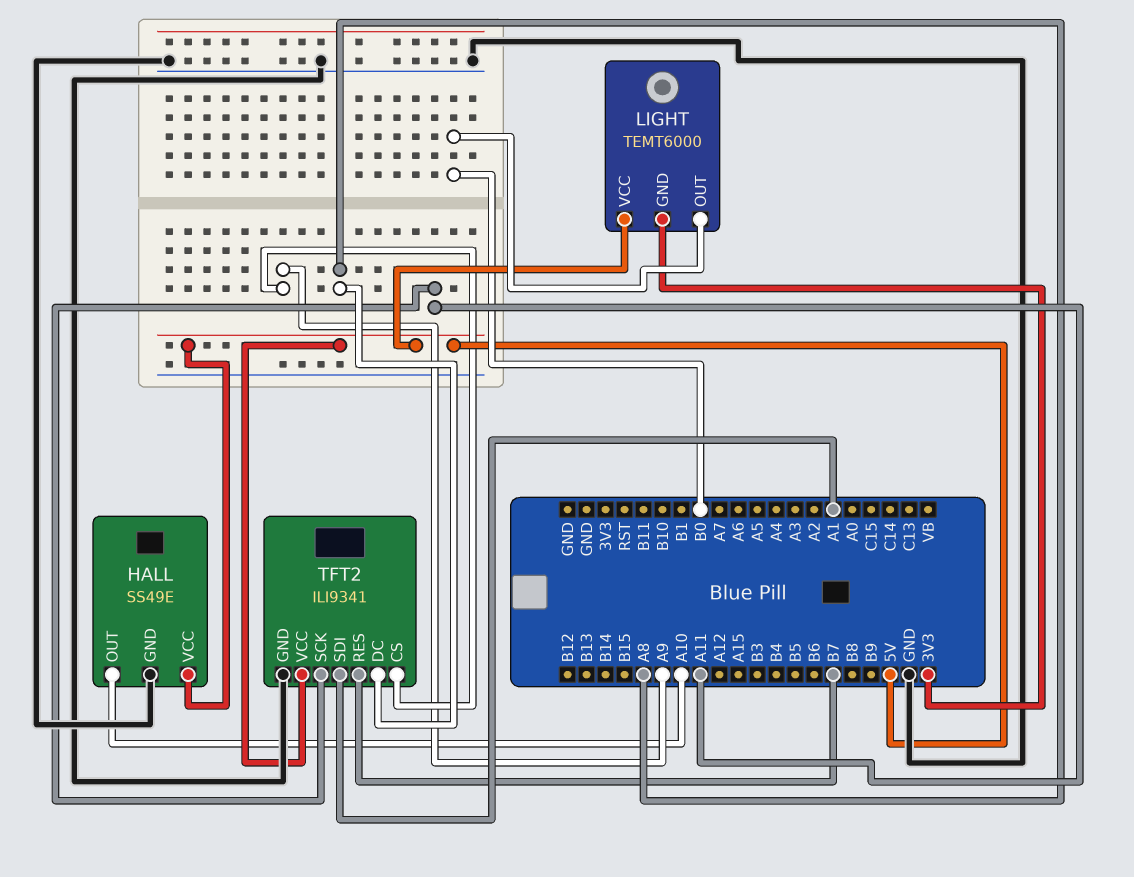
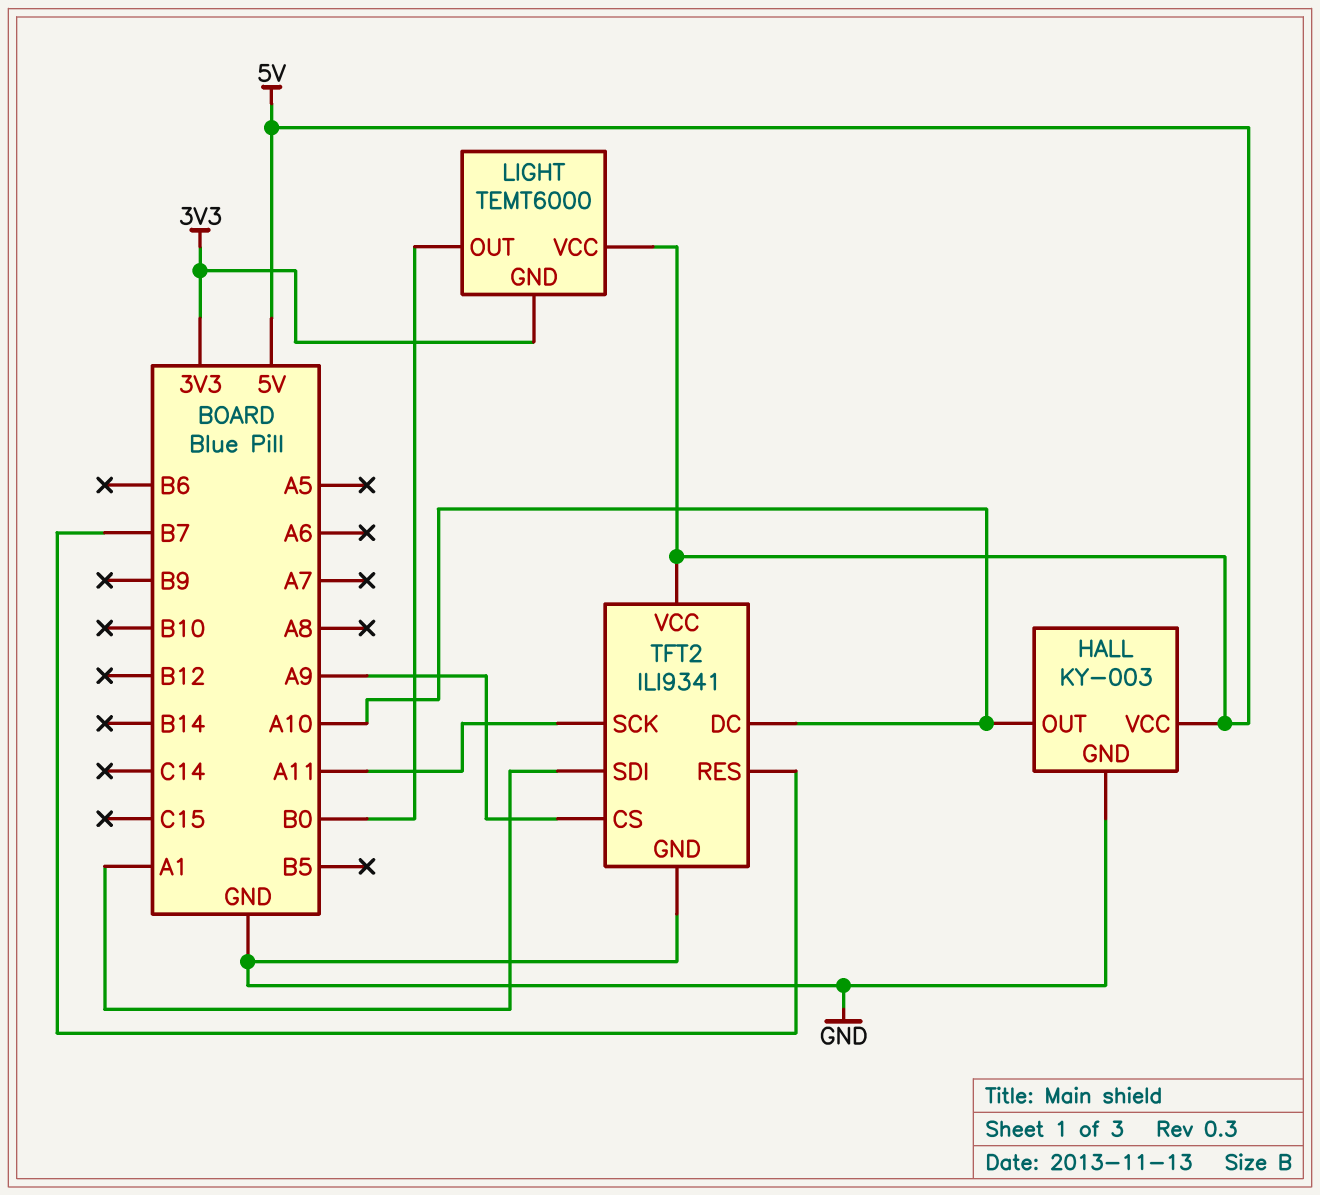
HALL: SS49E -> KY-003
TFT2 pin DC: A8 -> A10

